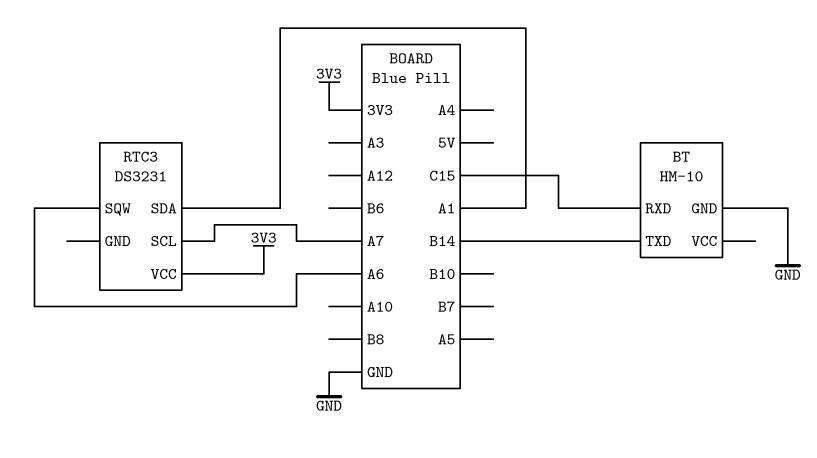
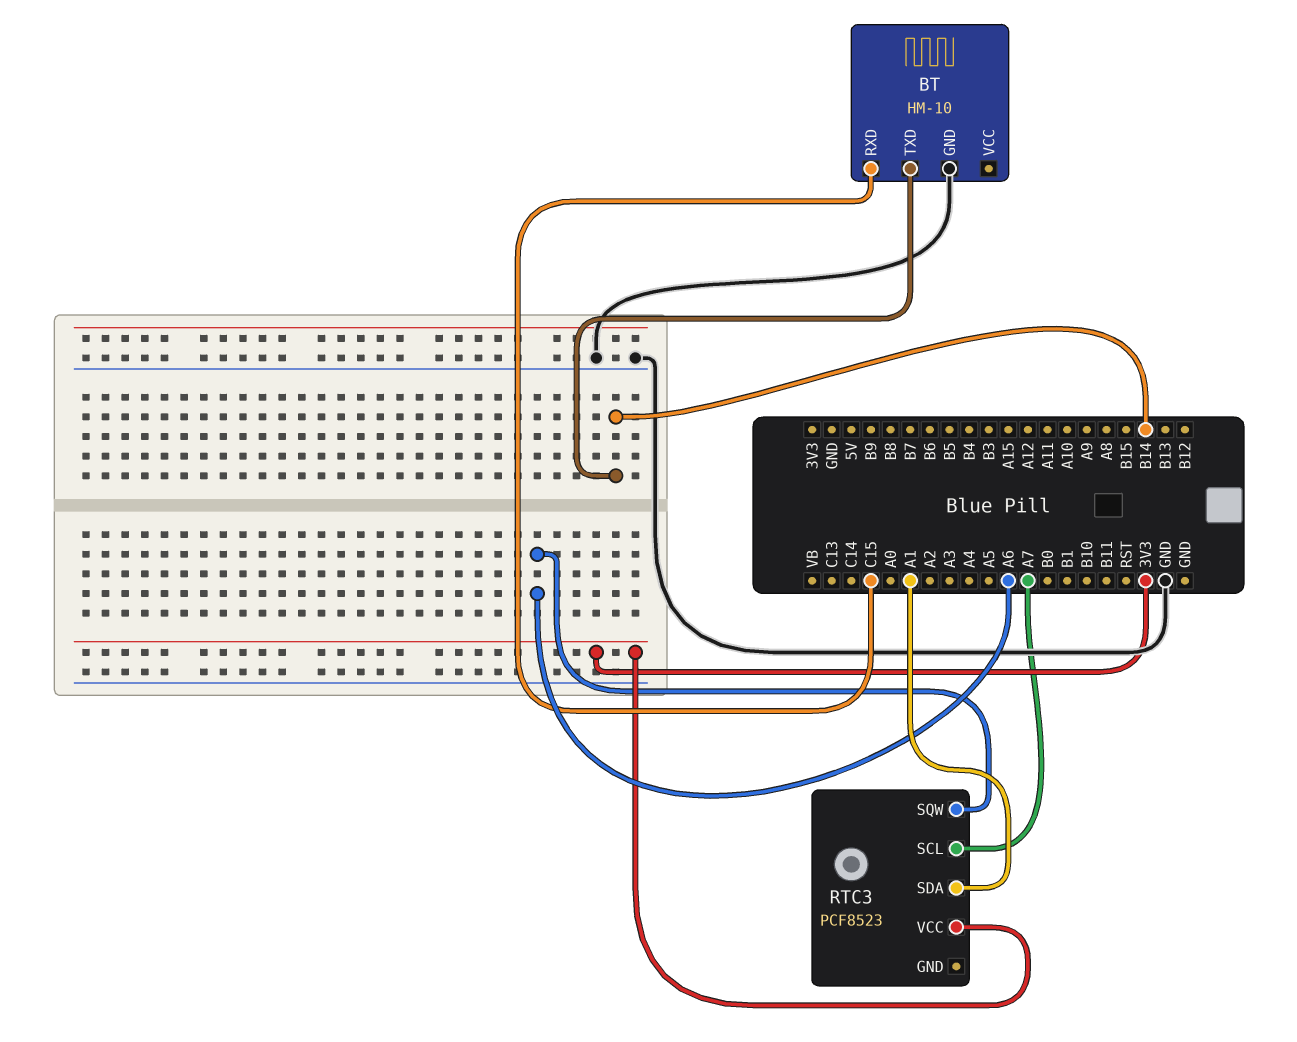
RTC3: DS3231 -> PCF8523

